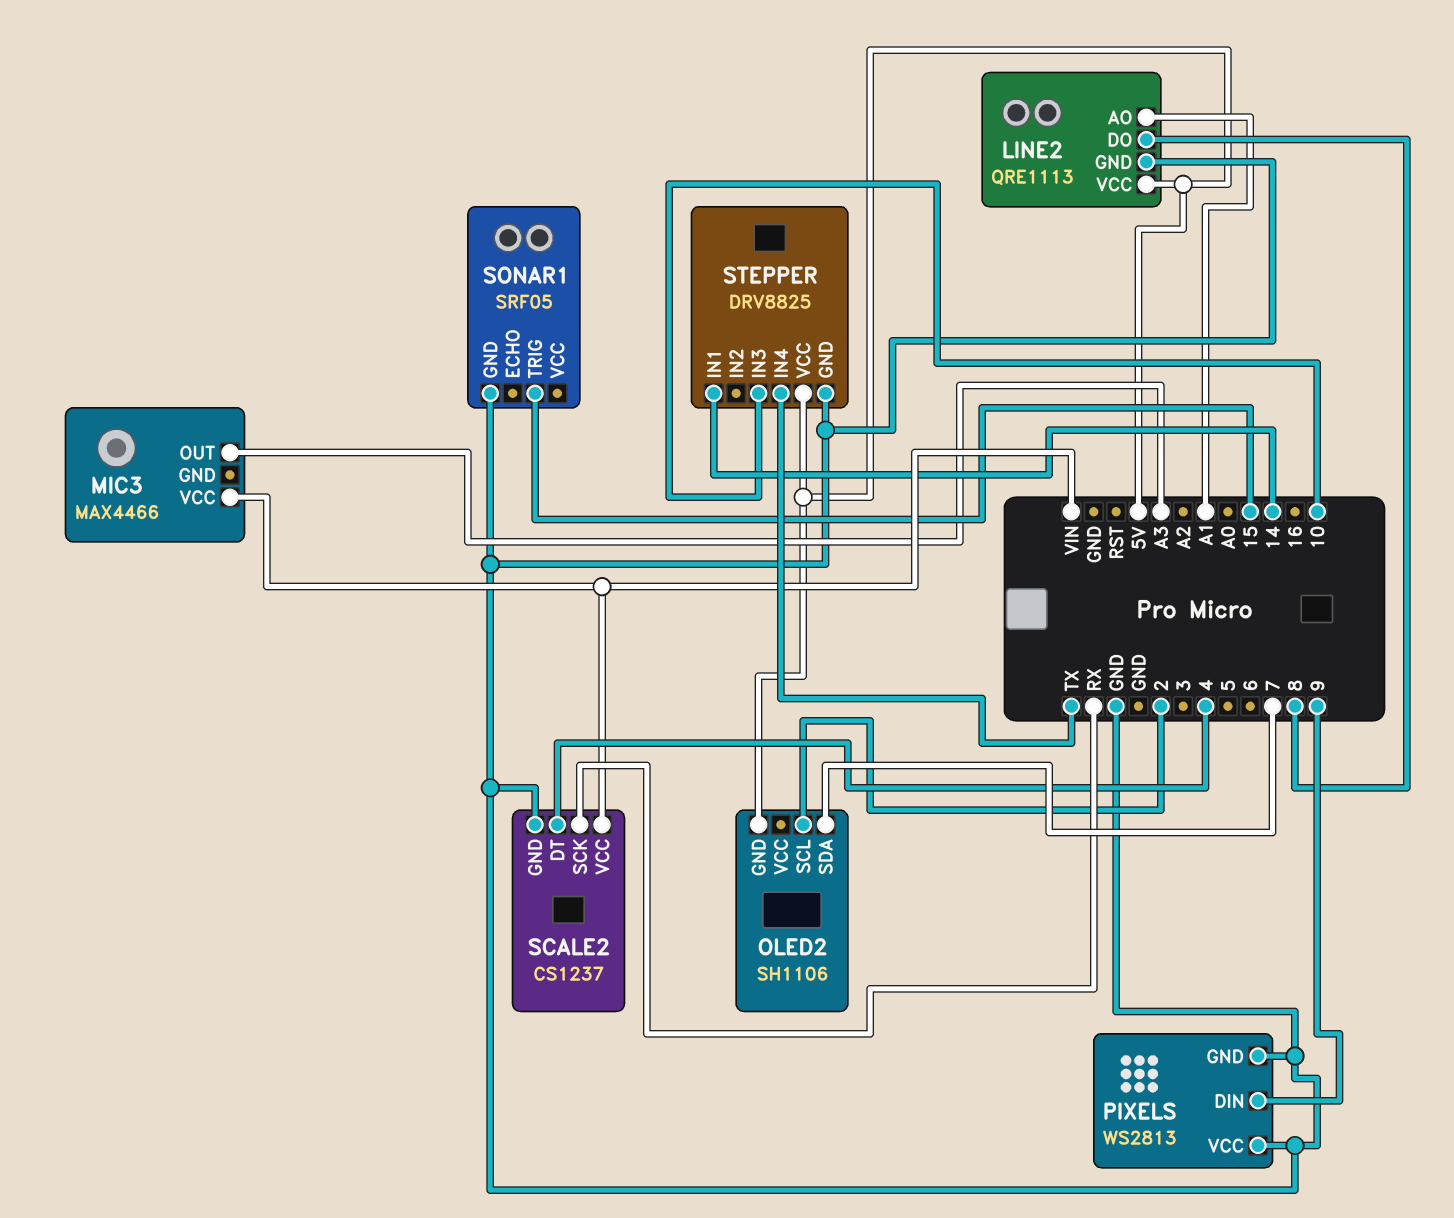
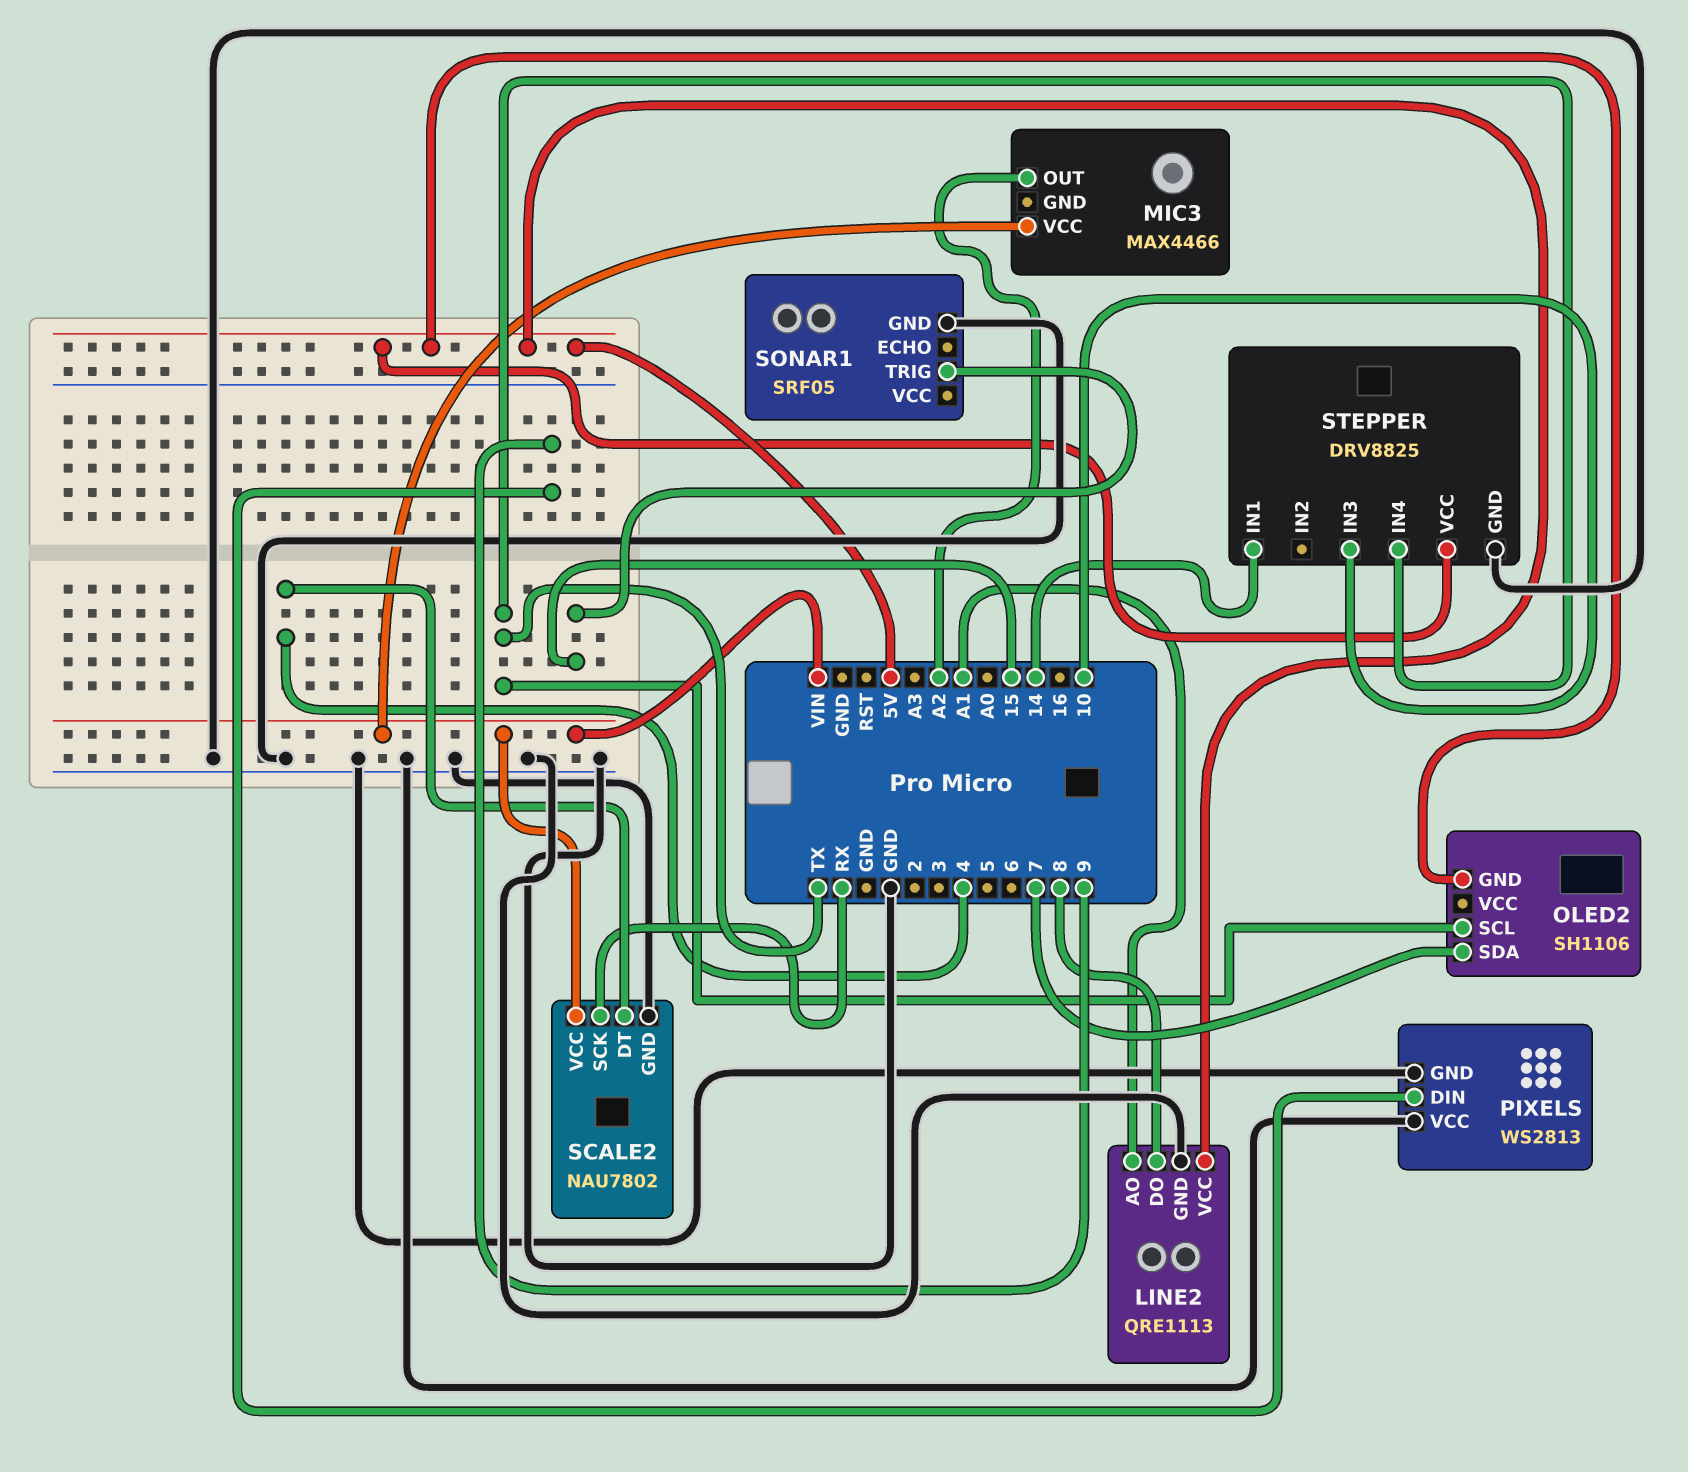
MIC3 pin OUT: A3 -> A2
OLED2 pin SCL: 2 -> TX
SCALE2: CS1237 -> NAU7802

